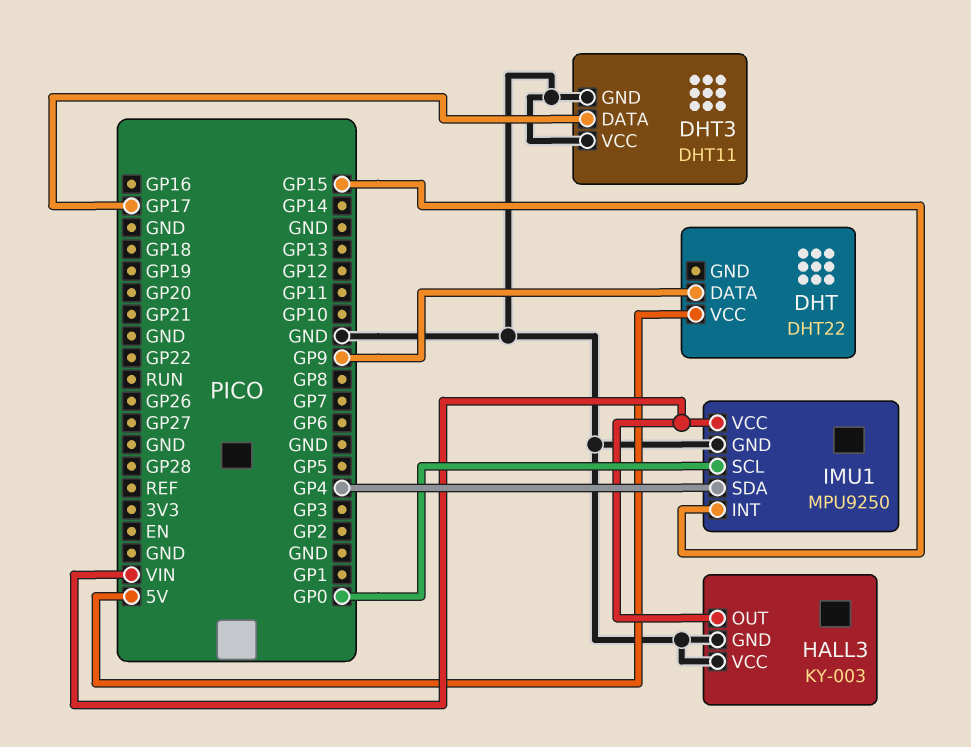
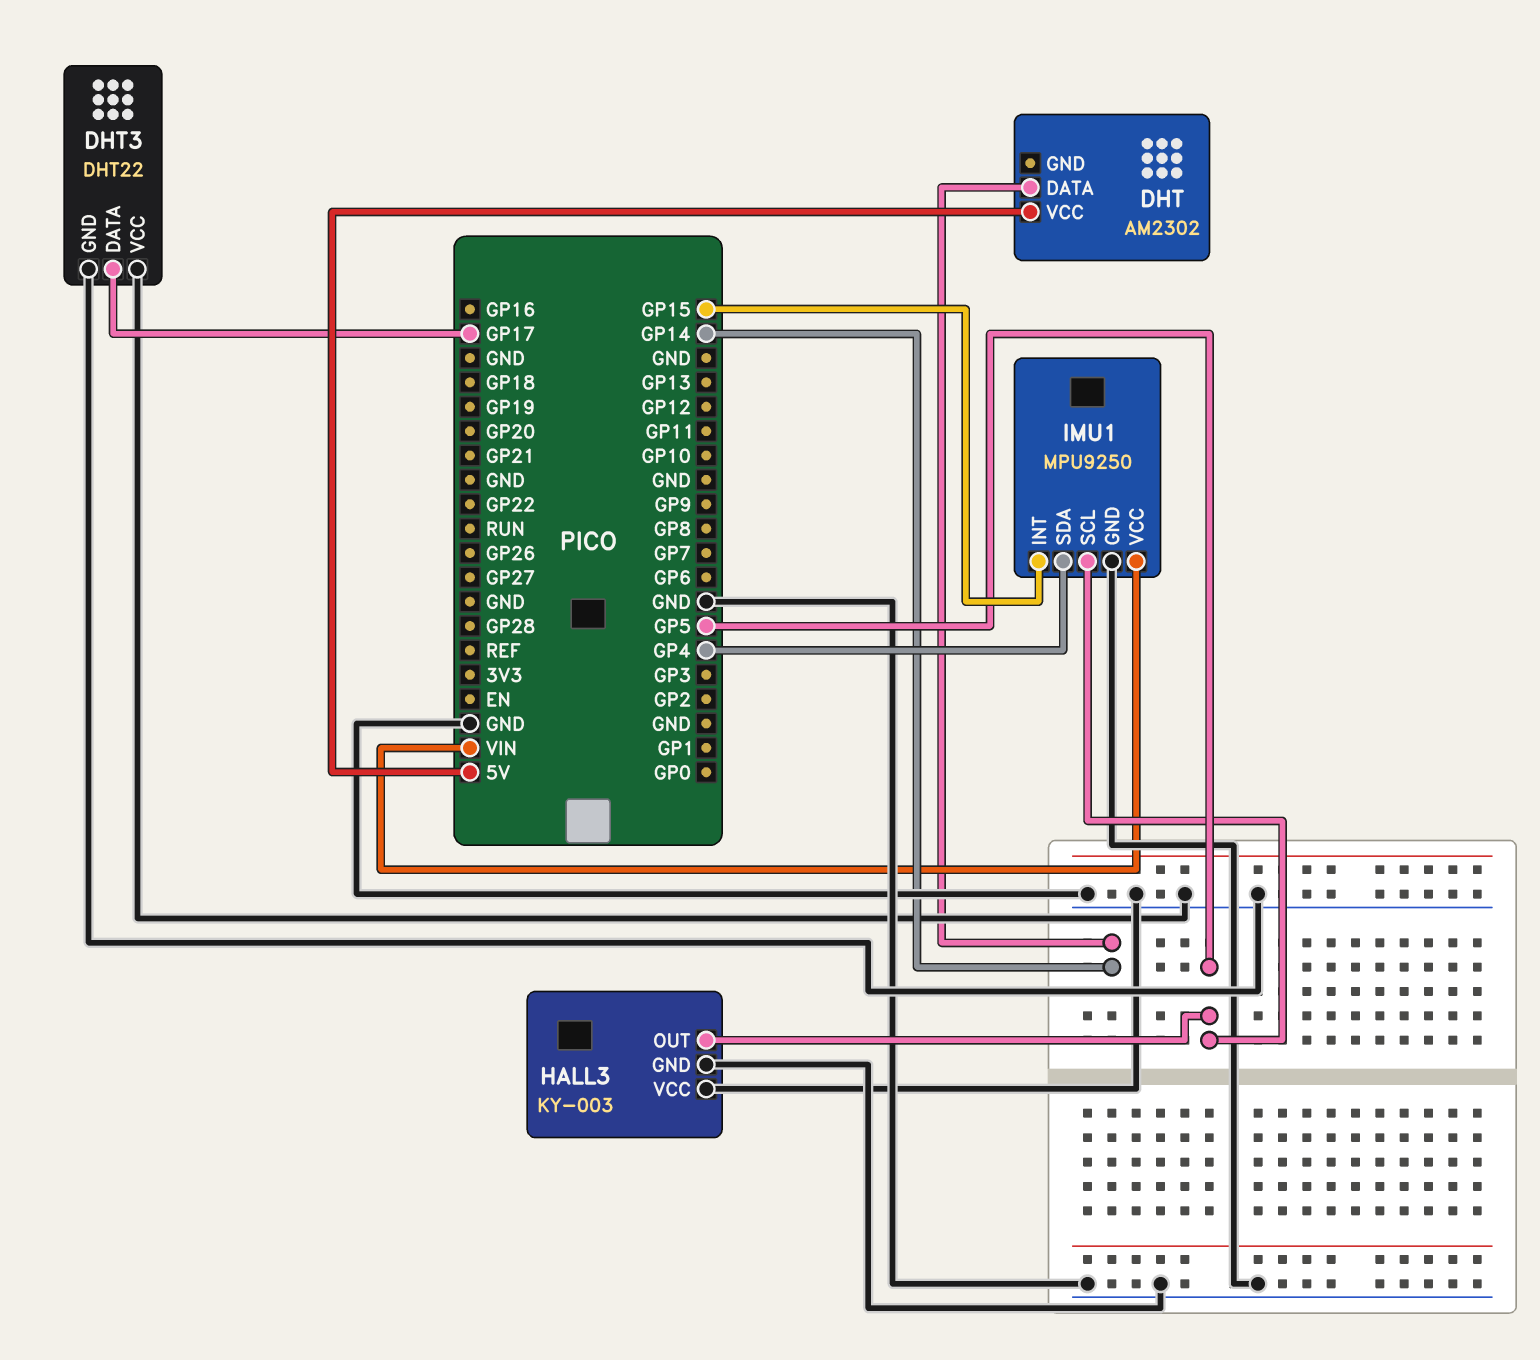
DHT: DHT22 -> AM2302
DHT pin DATA: GP9 -> GP14
DHT3: DHT11 -> DHT22
HALL3 pin OUT: VIN -> GP5
IMU1 pin SCL: GP0 -> GP5

